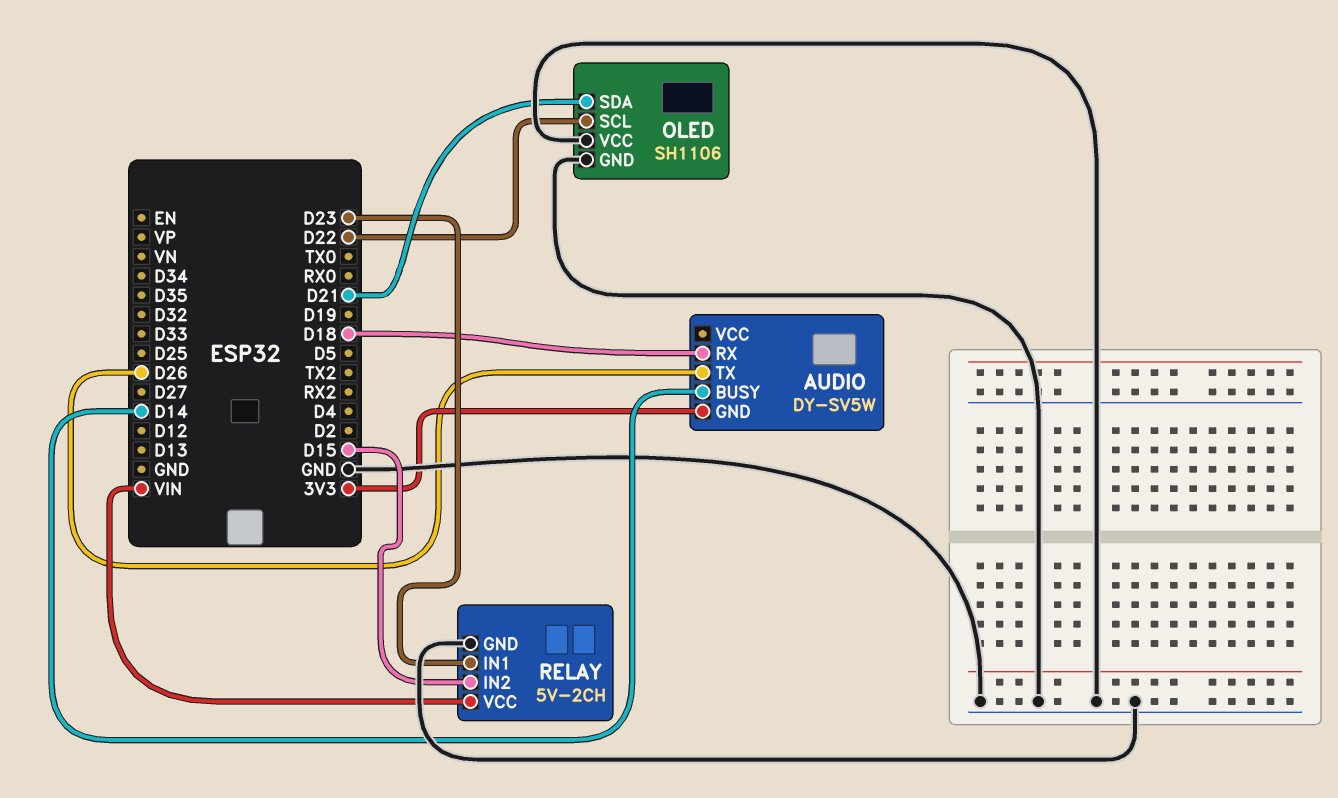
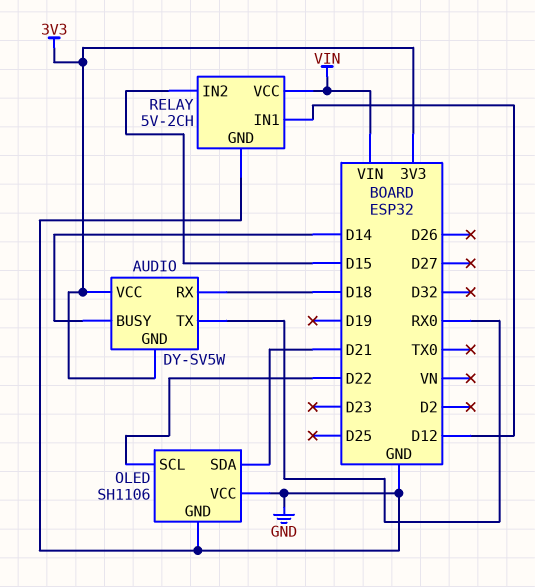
AUDIO pin TX: D26 -> RX0
AUDIO pin VCC: none -> 3V3
RELAY pin IN1: D23 -> D12

